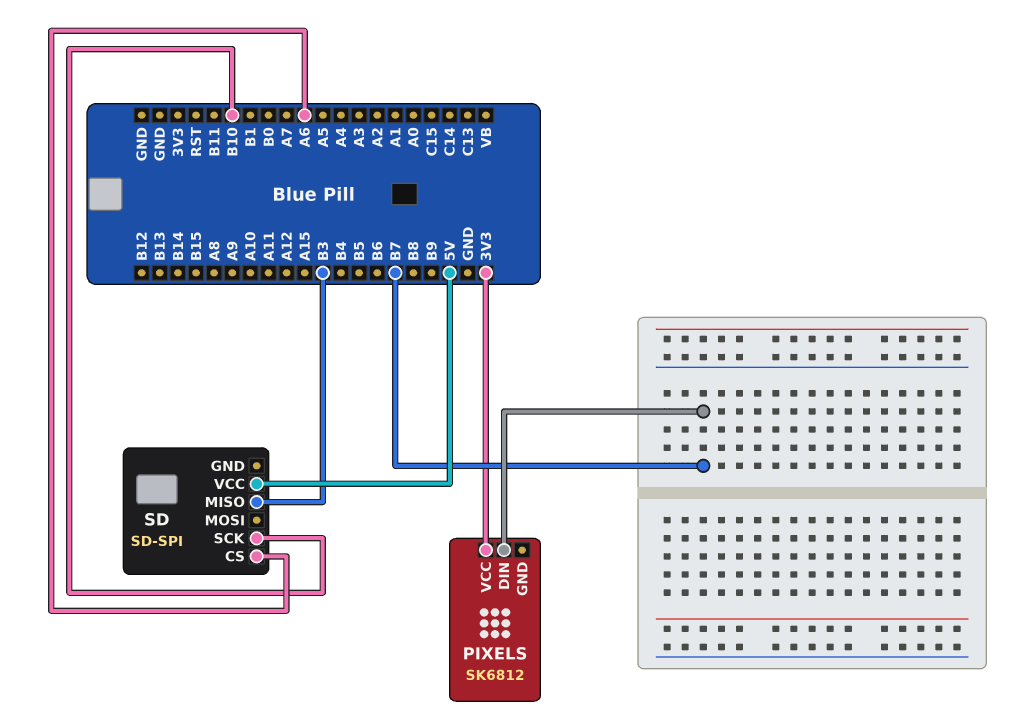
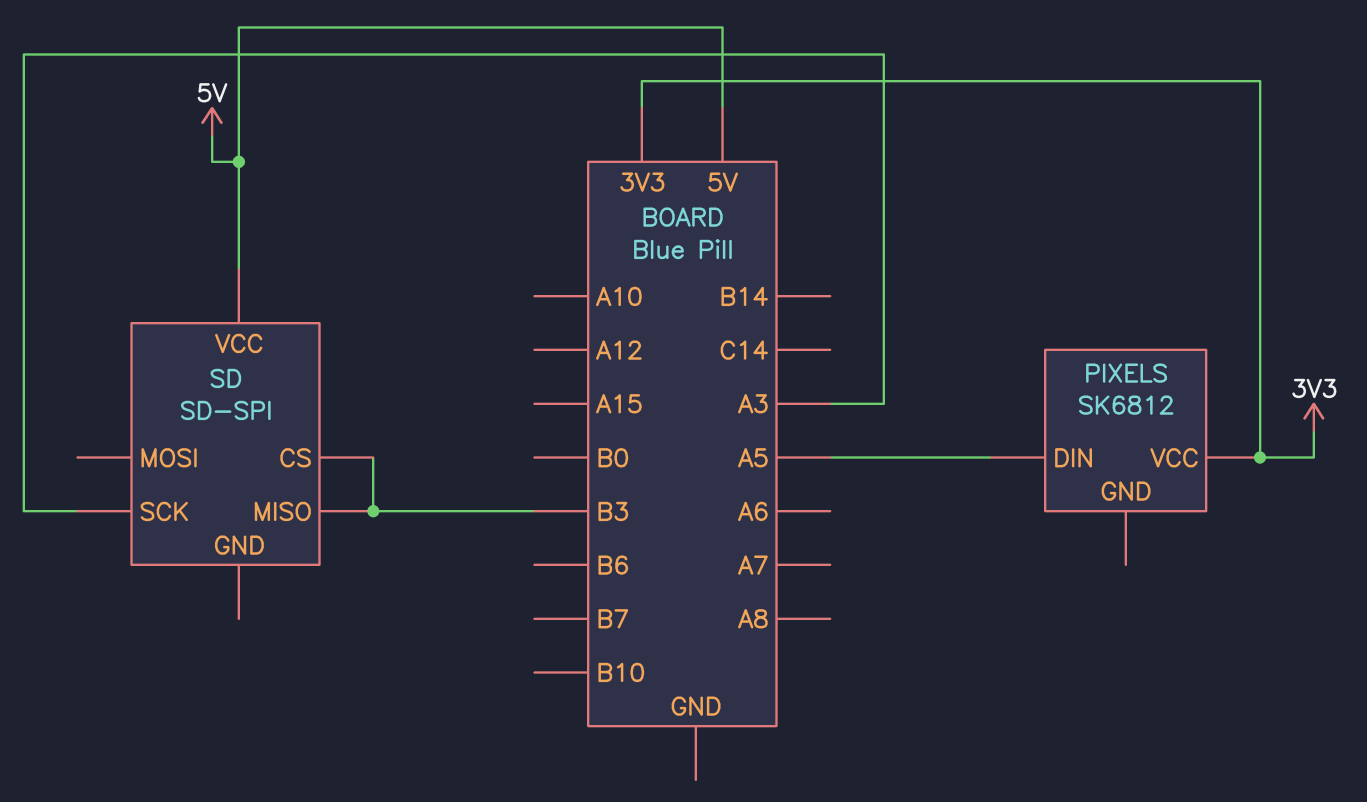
PIXELS pin DIN: B7 -> A5
SD pin CS: A6 -> B3
SD pin SCK: B10 -> A3

